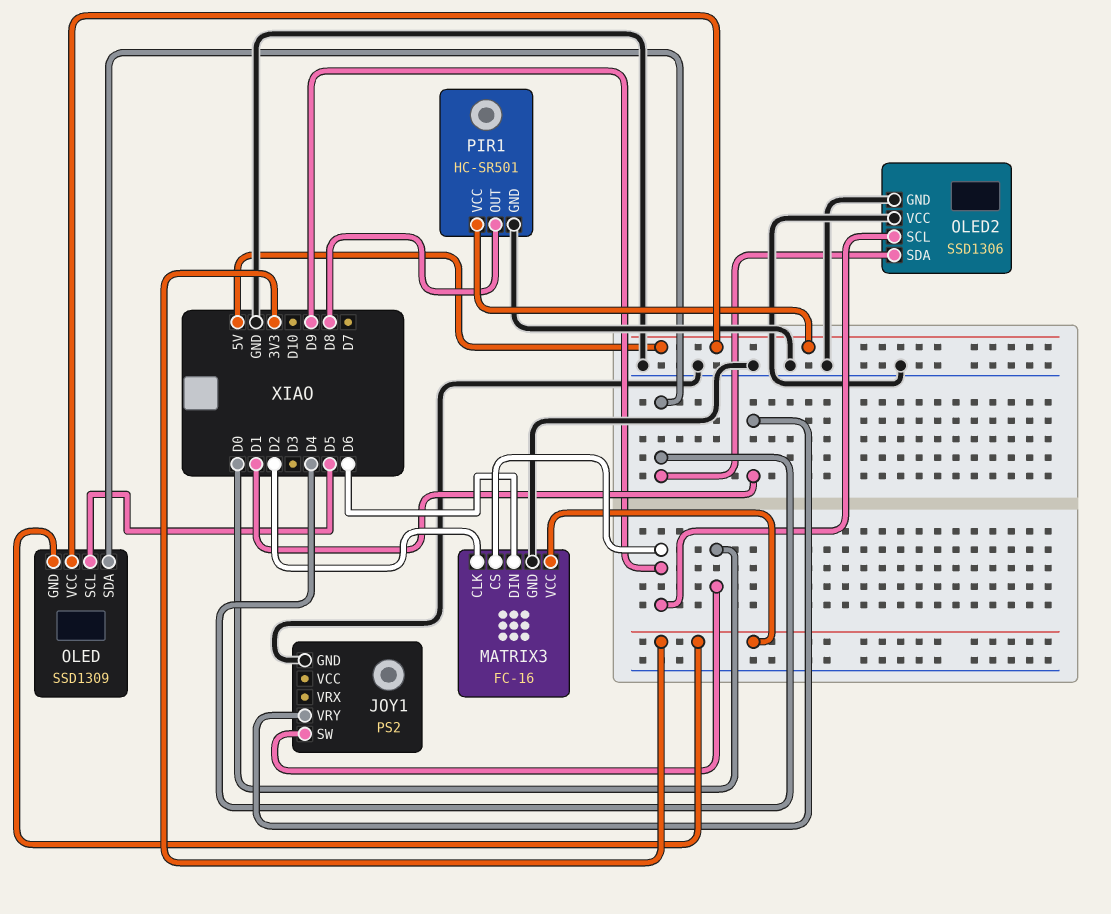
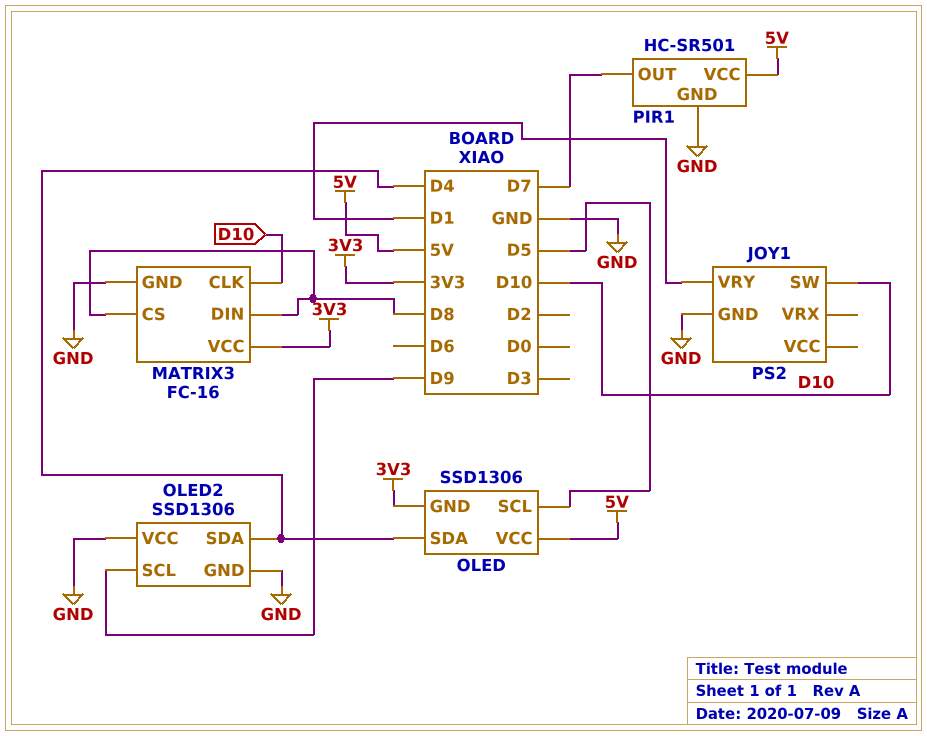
JOY1 pin SW: D0 -> D10
MATRIX3 pin CLK: D2 -> D10
MATRIX3 pin CS: D9 -> D8
MATRIX3 pin DIN: D6 -> D8
OLED: SSD1309 -> SSD1306
PIR1 pin OUT: D8 -> D7

